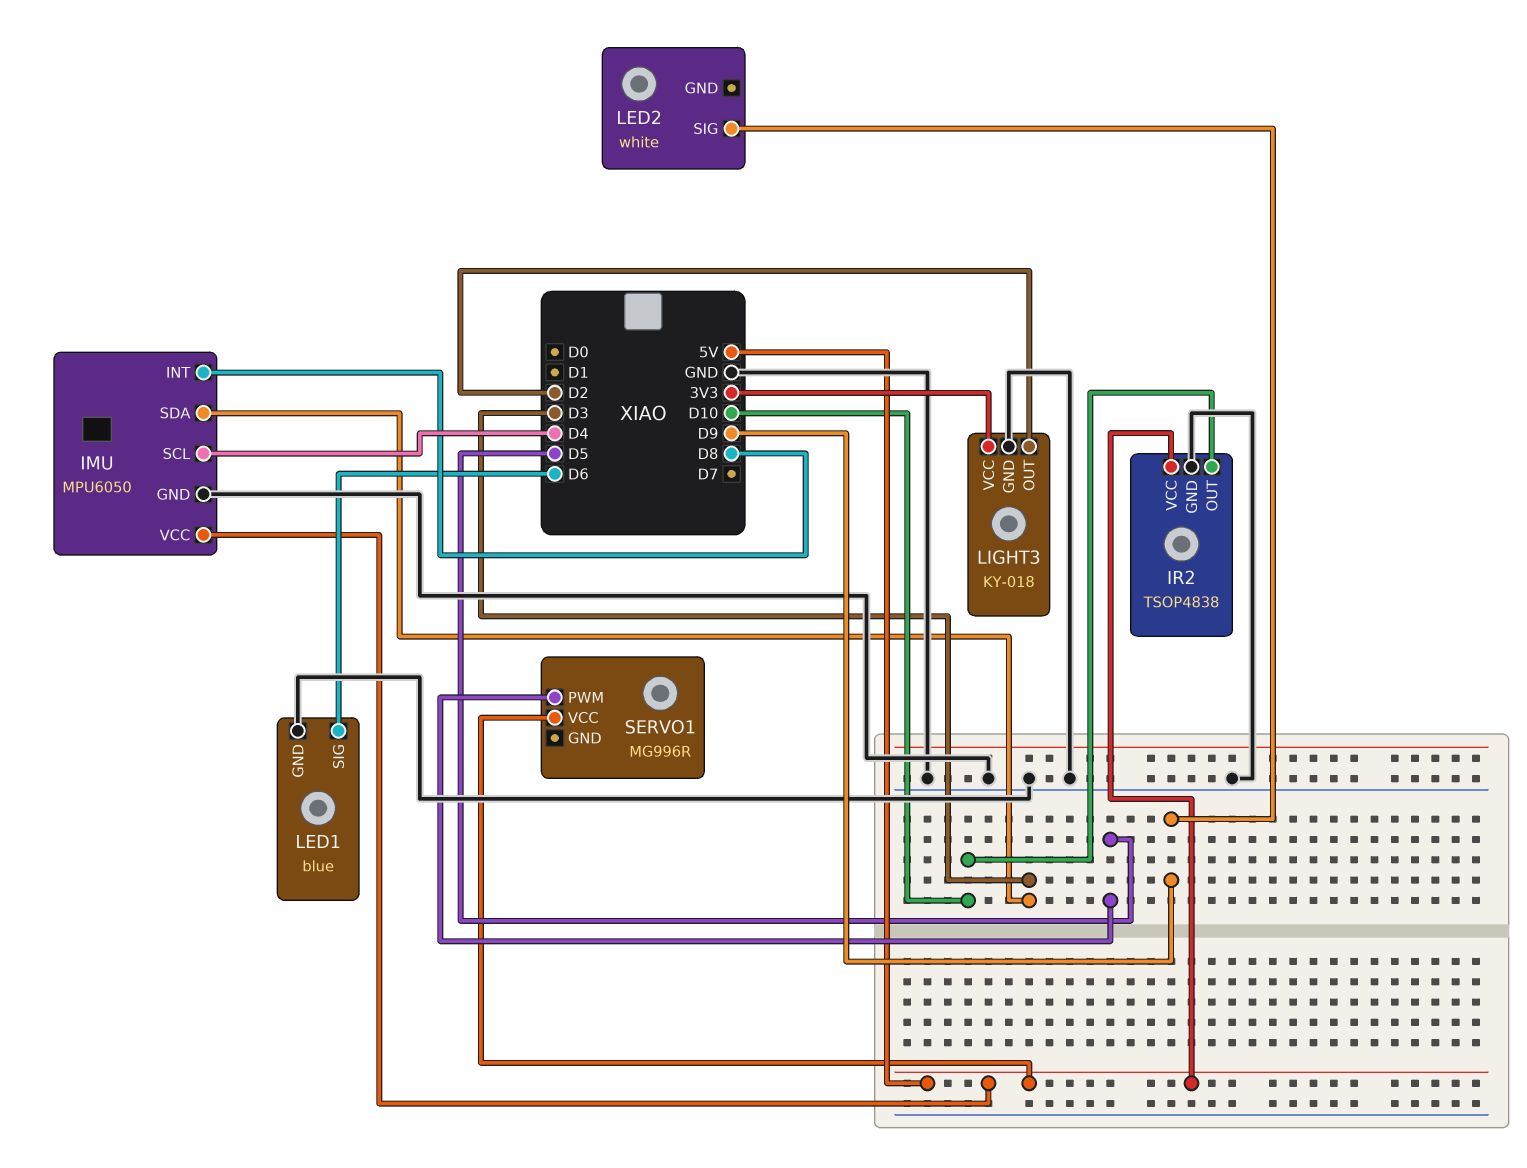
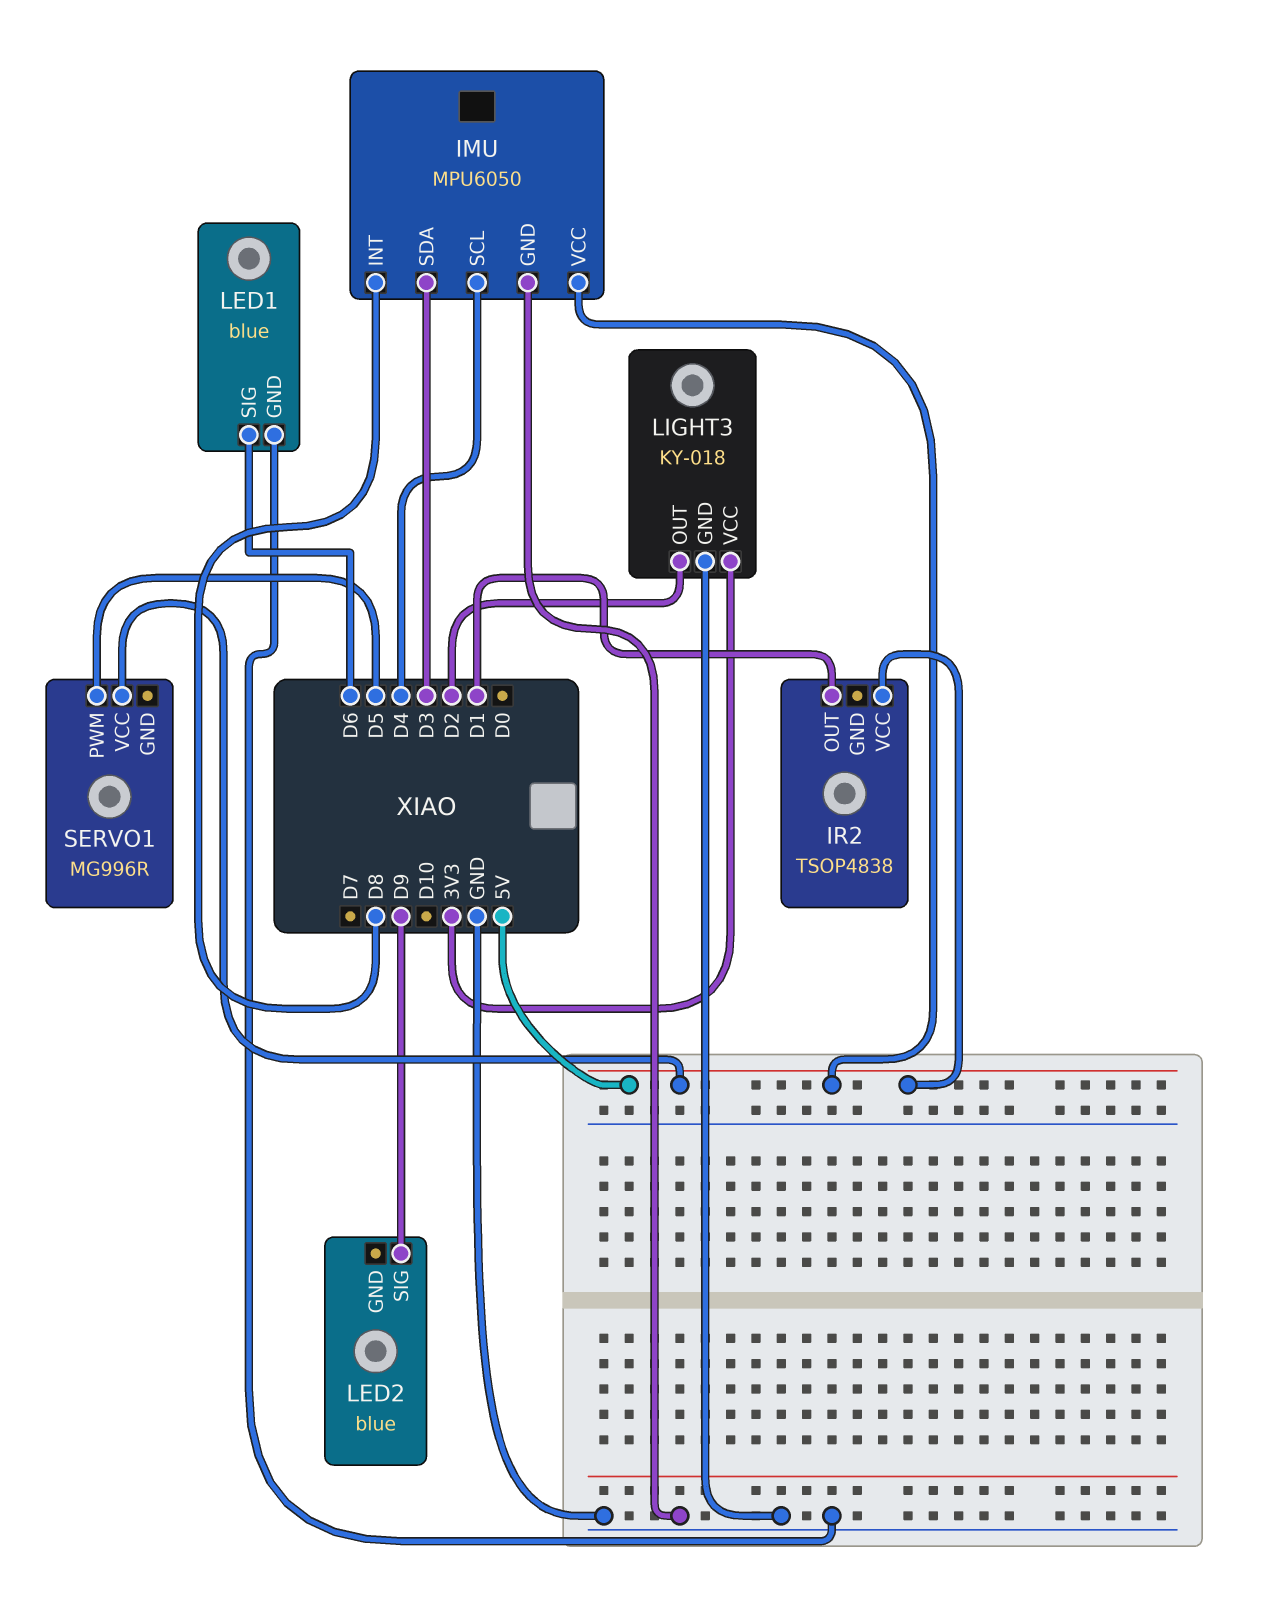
IR2 pin GND: GND -> none
IR2 pin OUT: D10 -> D1
LED2: white -> blue

